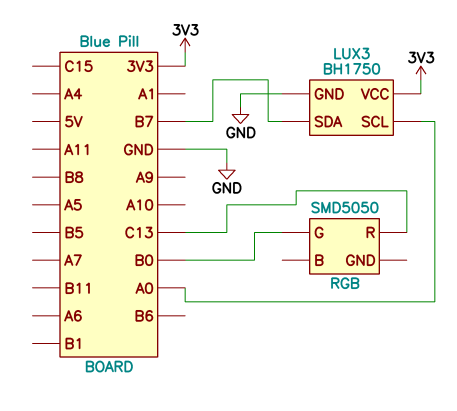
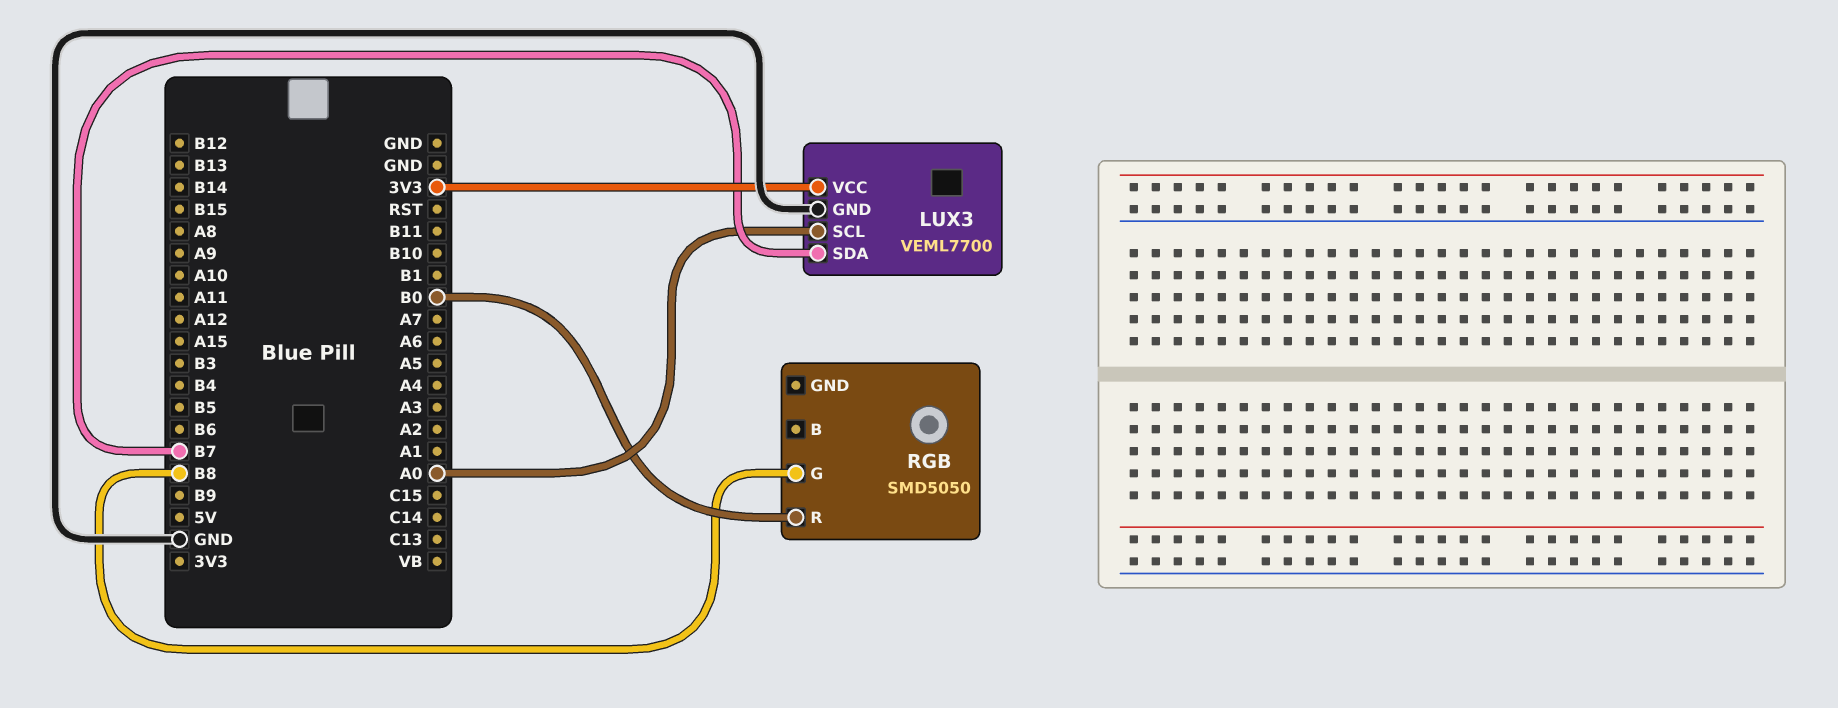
LUX3: BH1750 -> VEML7700
RGB pin G: B0 -> B8
RGB pin R: C13 -> B0

